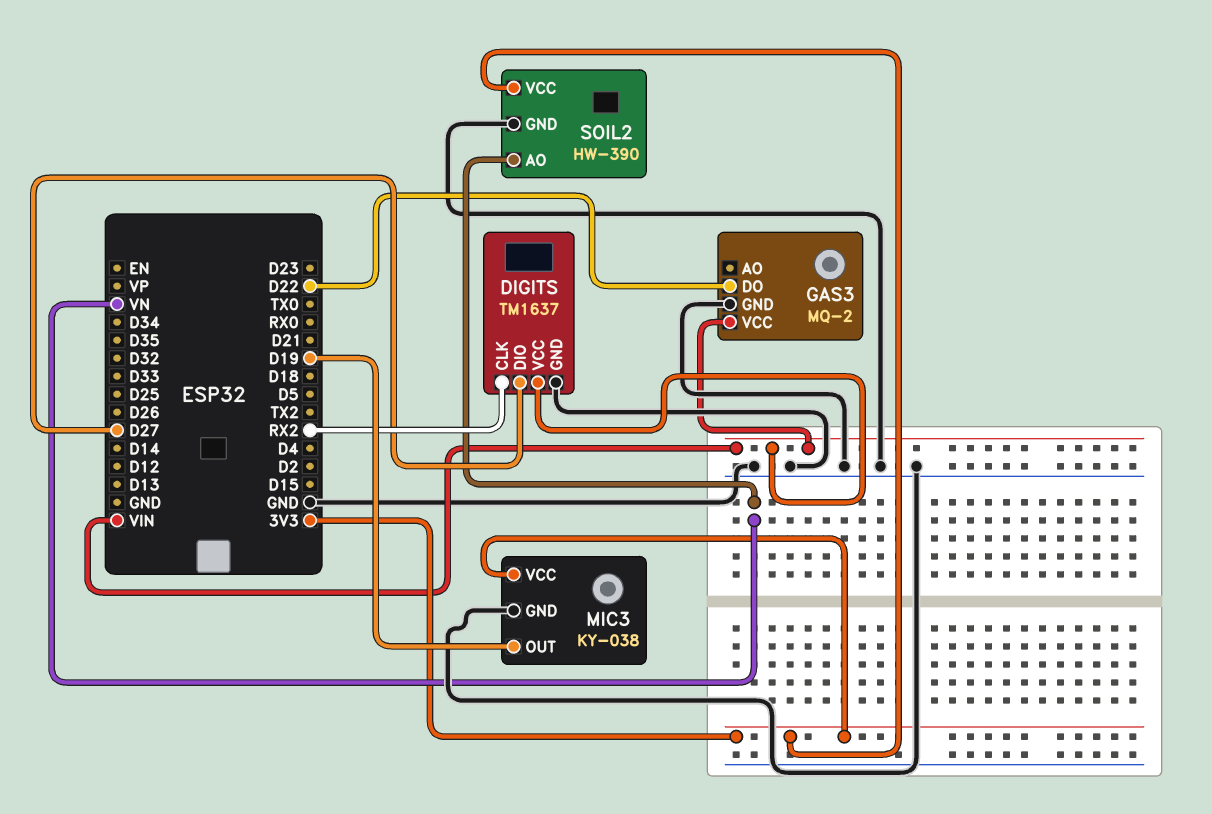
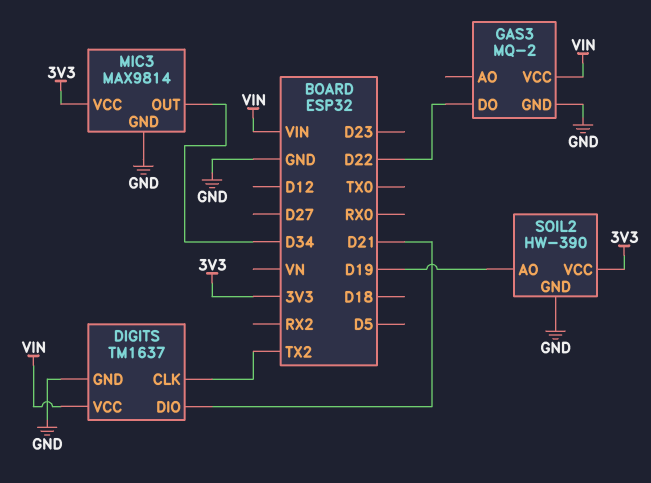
DIGITS pin CLK: RX2 -> TX2
DIGITS pin DIO: D27 -> D21
MIC3: KY-038 -> MAX9814
MIC3 pin OUT: D19 -> D34
SOIL2 pin AO: VN -> D19

